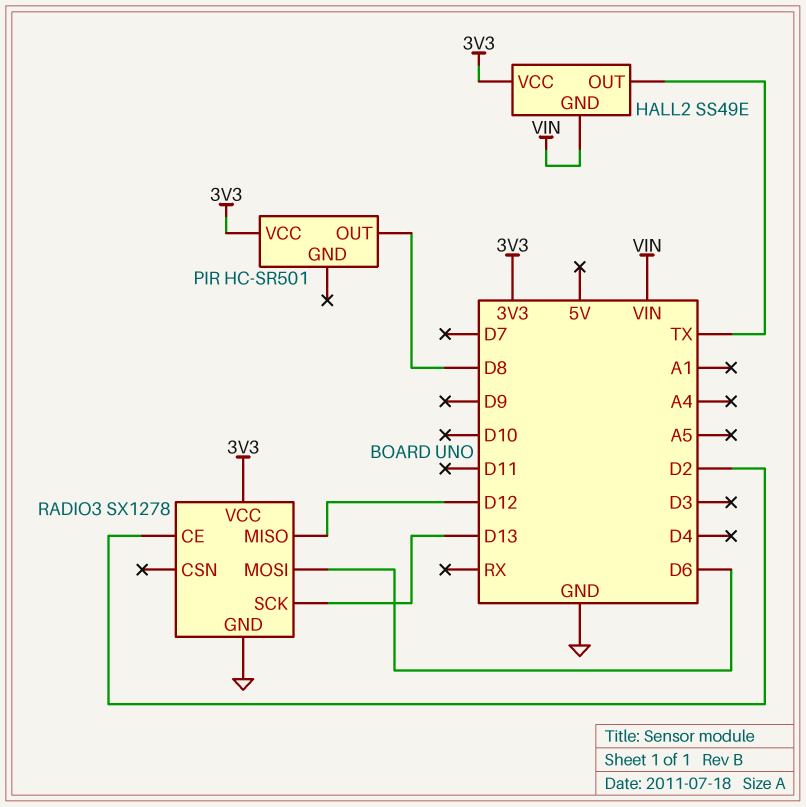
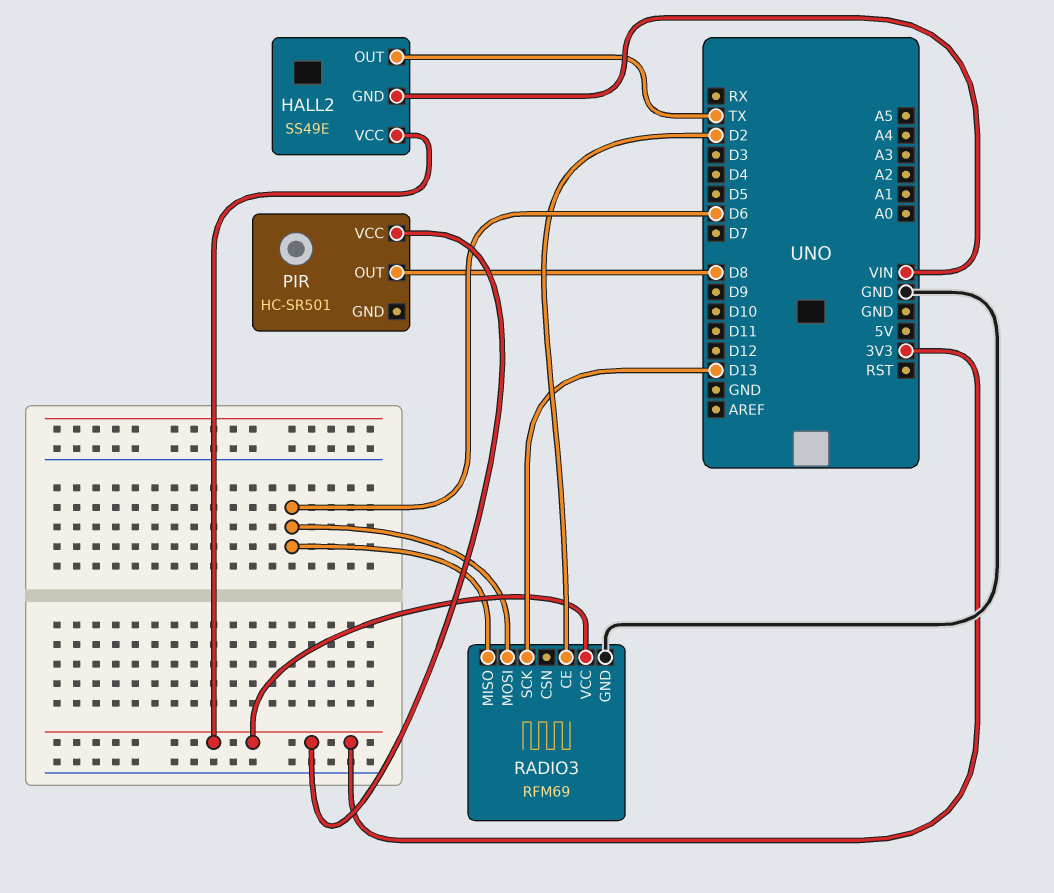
RADIO3: SX1278 -> RFM69
RADIO3 pin MISO: D12 -> D6

